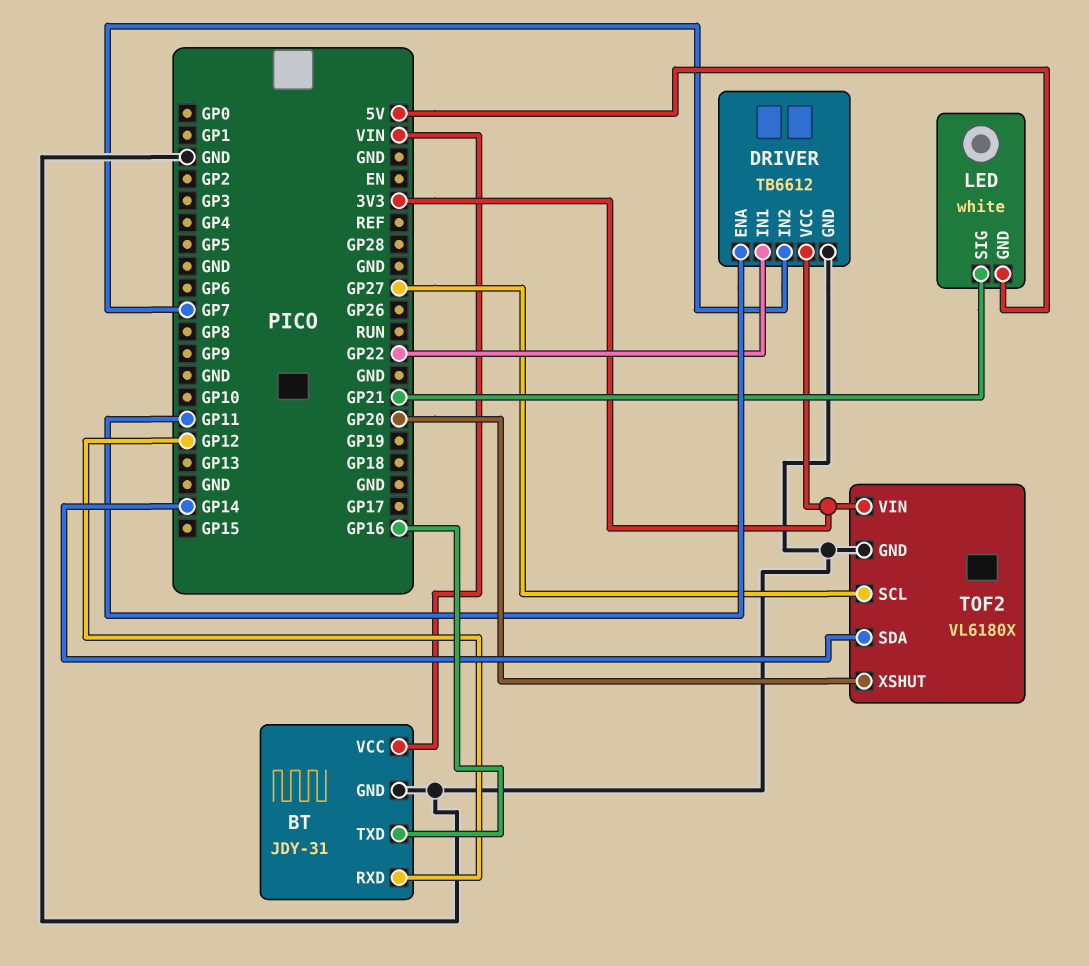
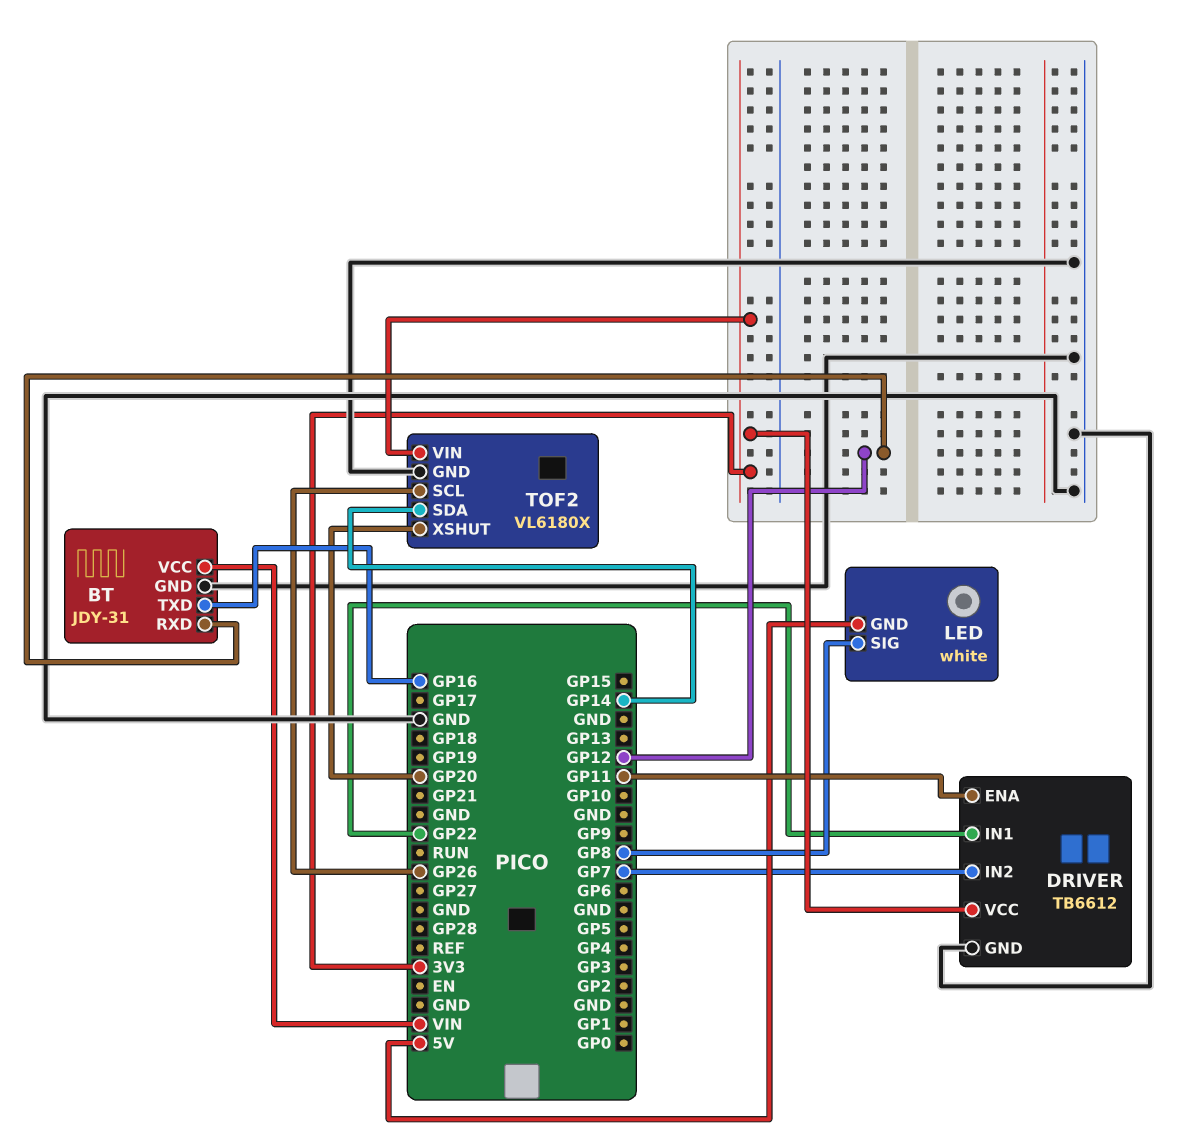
LED pin SIG: GP21 -> GP8
TOF2 pin SCL: GP27 -> GP26

